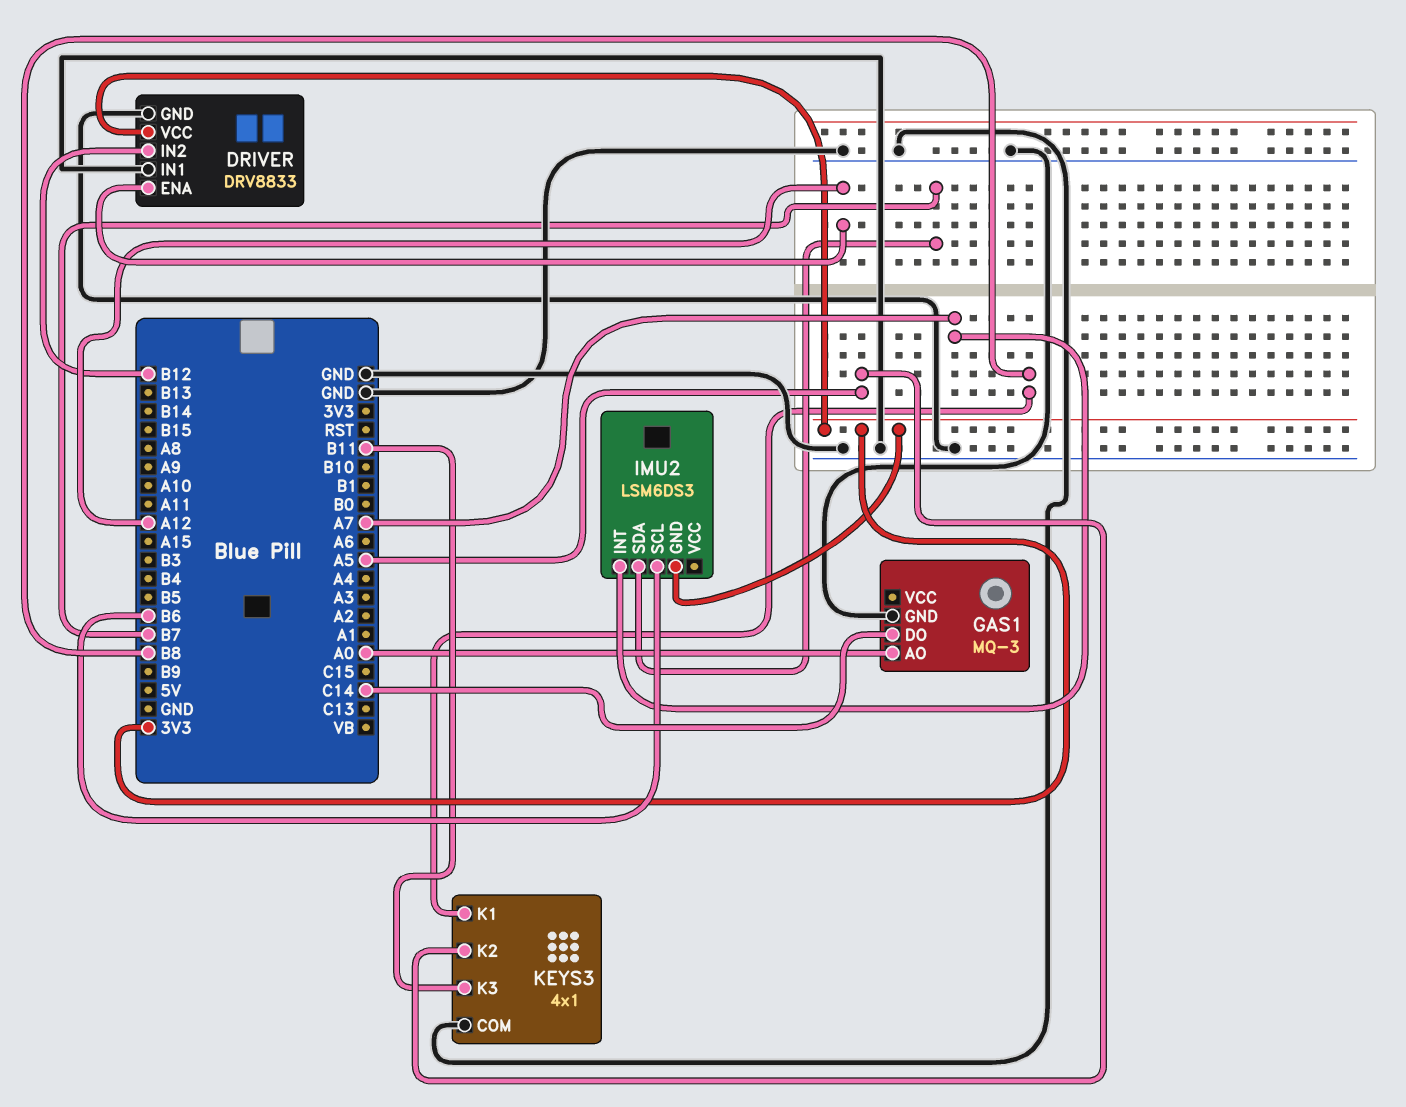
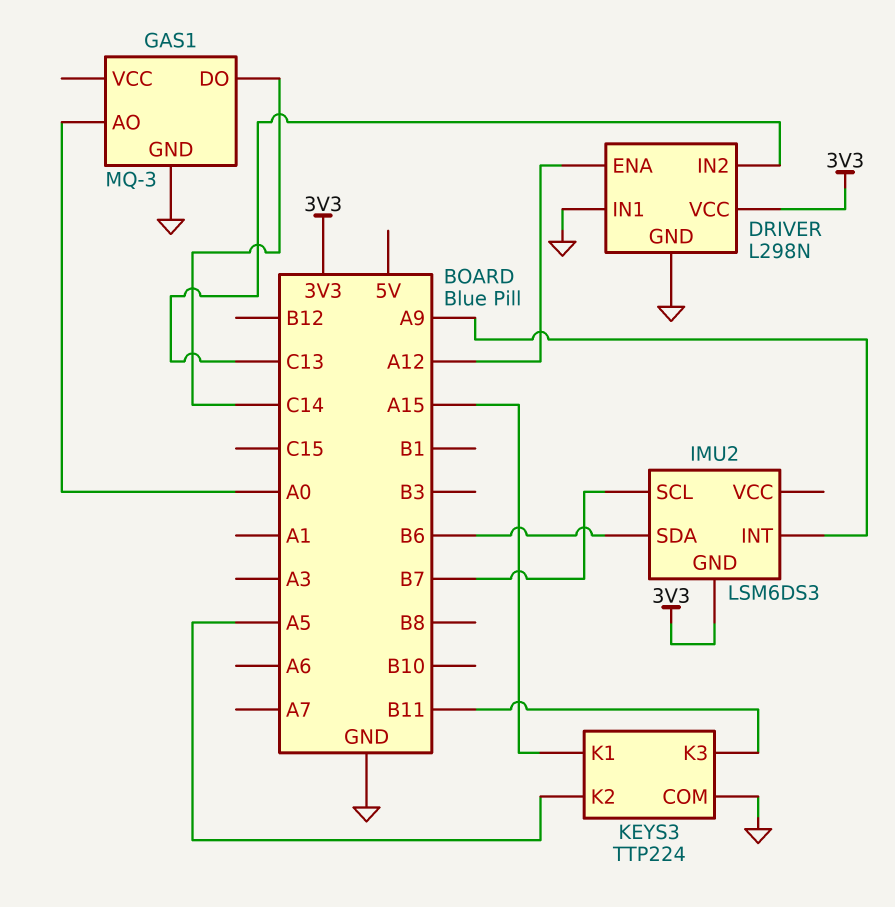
DRIVER: DRV8833 -> L298N
DRIVER pin IN2: B12 -> C13
IMU2 pin INT: A7 -> A9
IMU2 pin SCL: B6 -> B7
IMU2 pin SDA: B7 -> B6
KEYS3: 4x1 -> TTP224
KEYS3 pin K1: B8 -> A15

